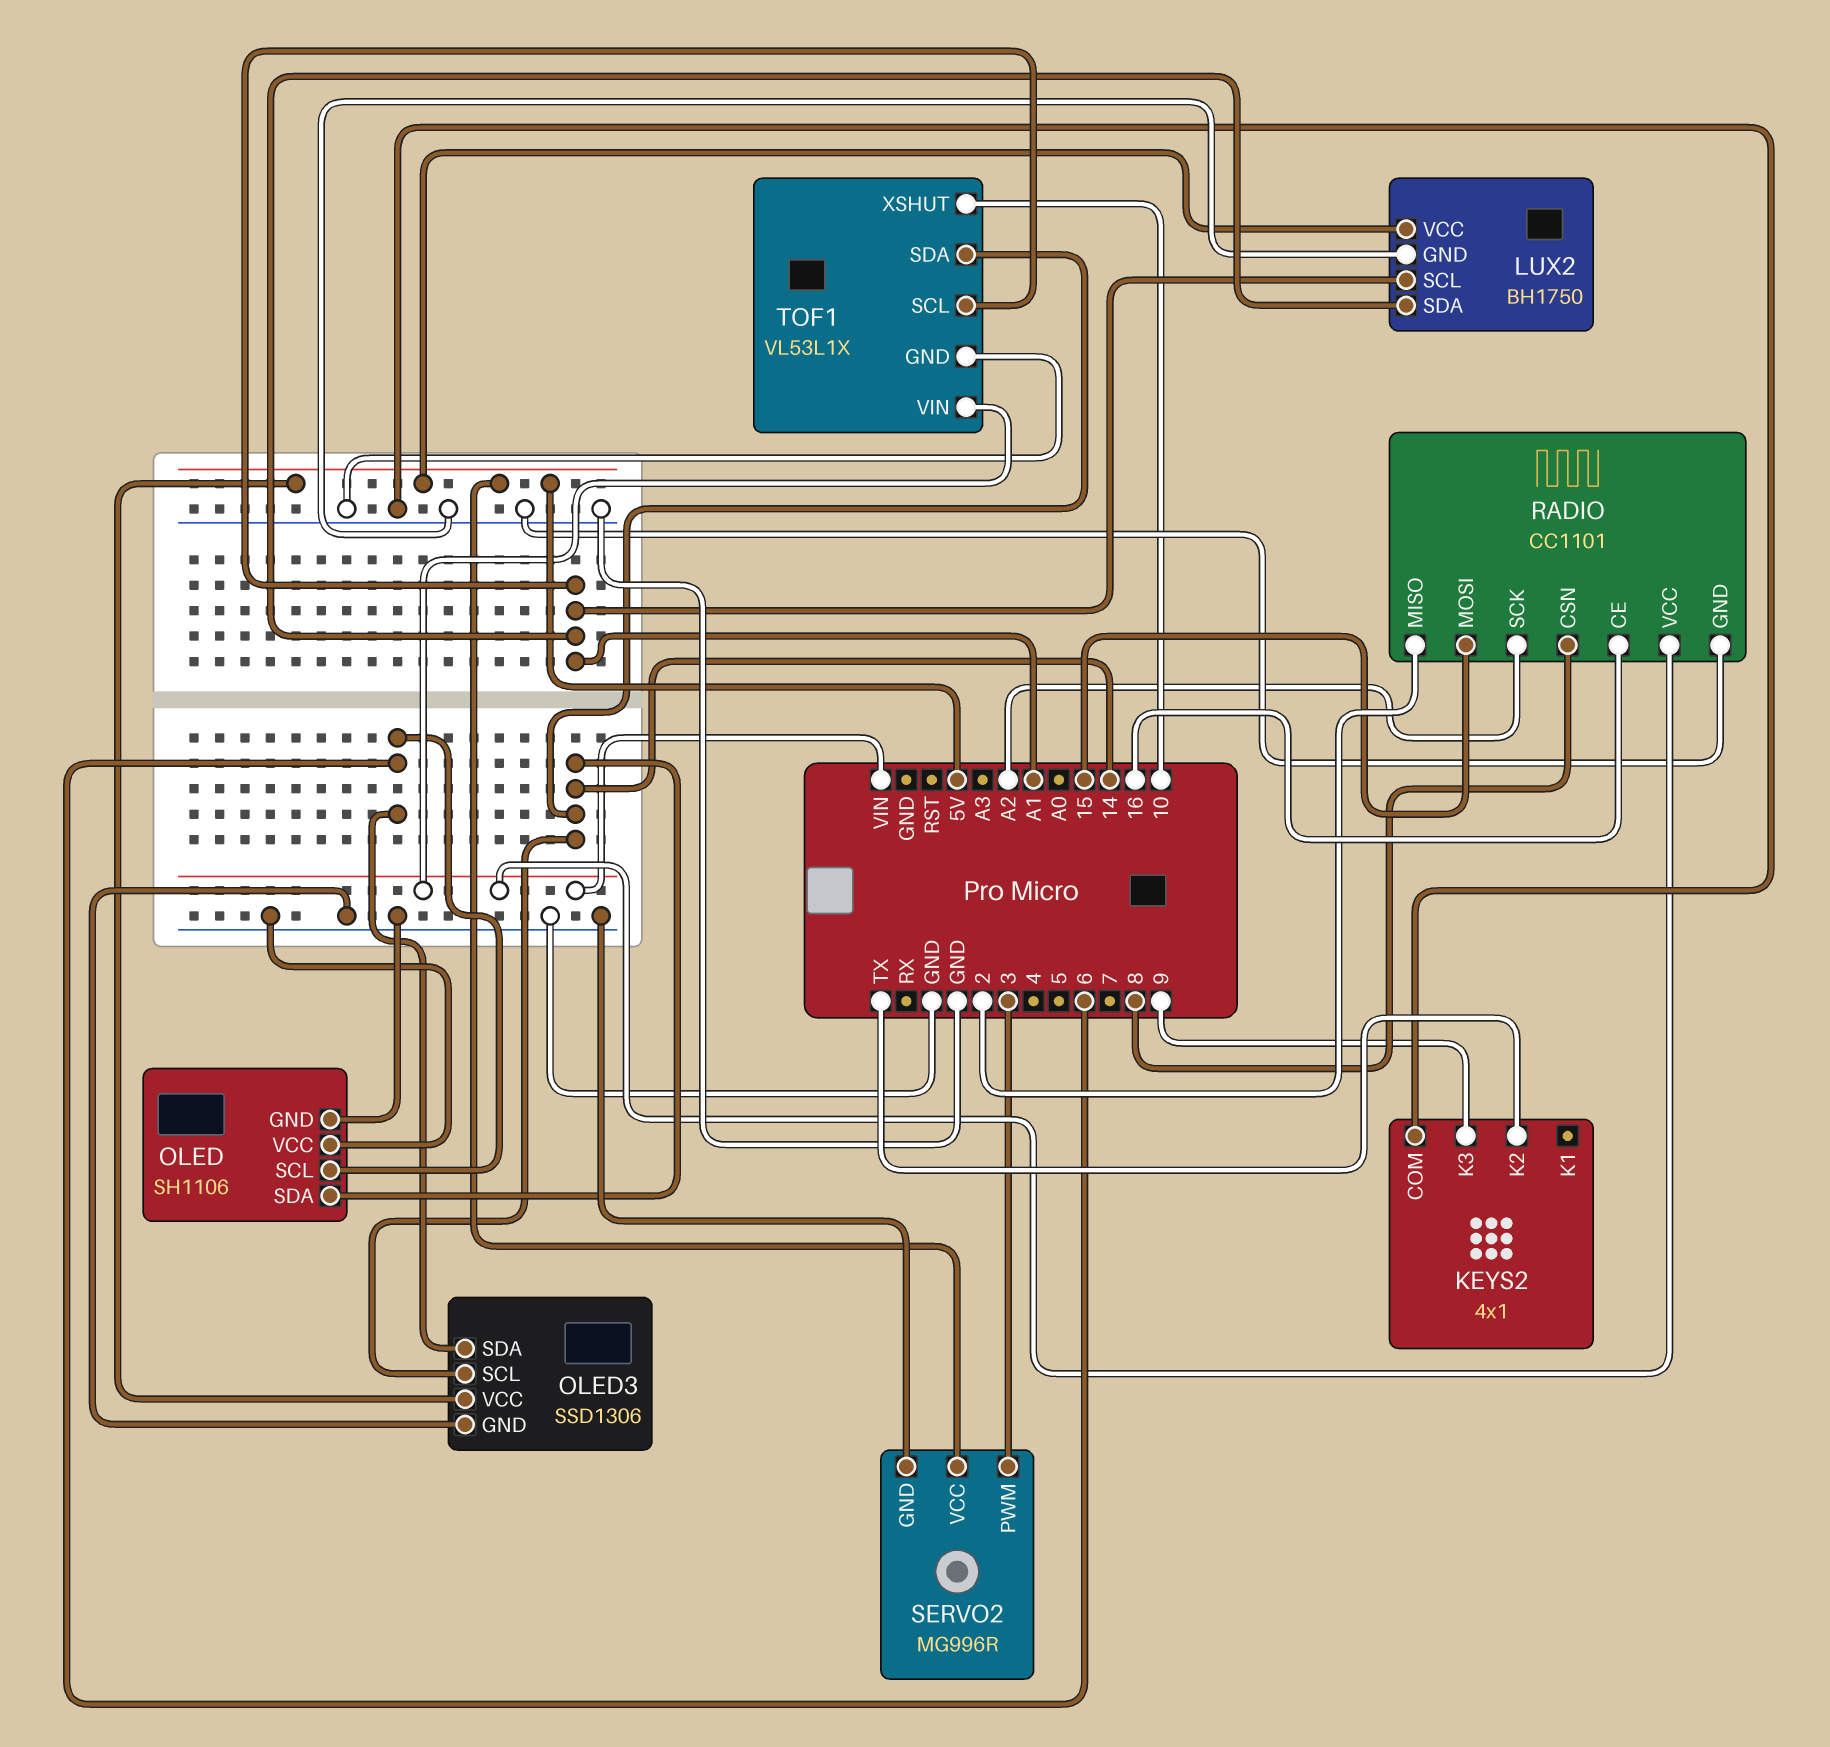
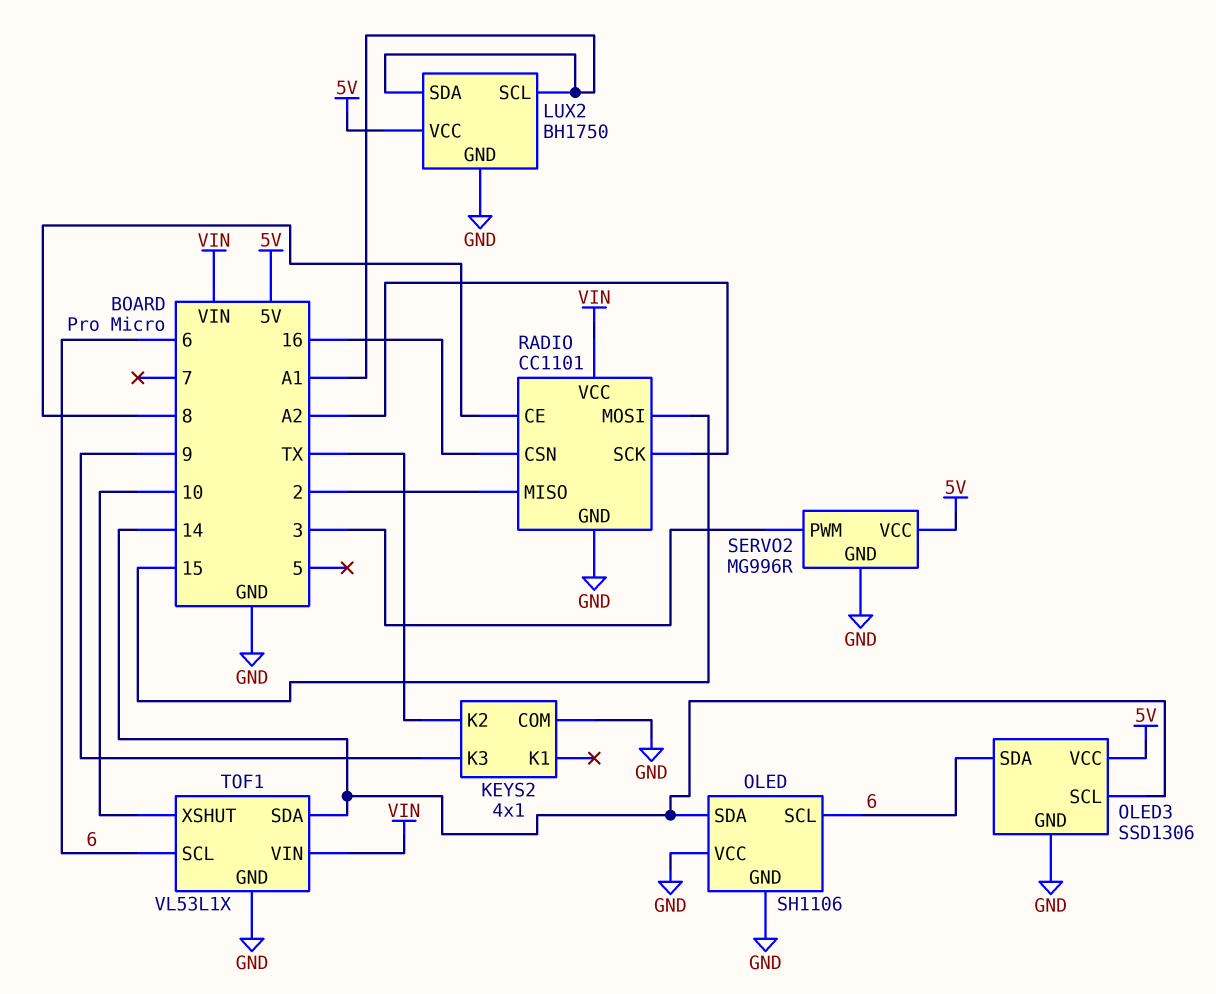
RADIO pin CE: 16 -> 8
RADIO pin CSN: 8 -> 16
TOF1 pin SCL: A1 -> 6

